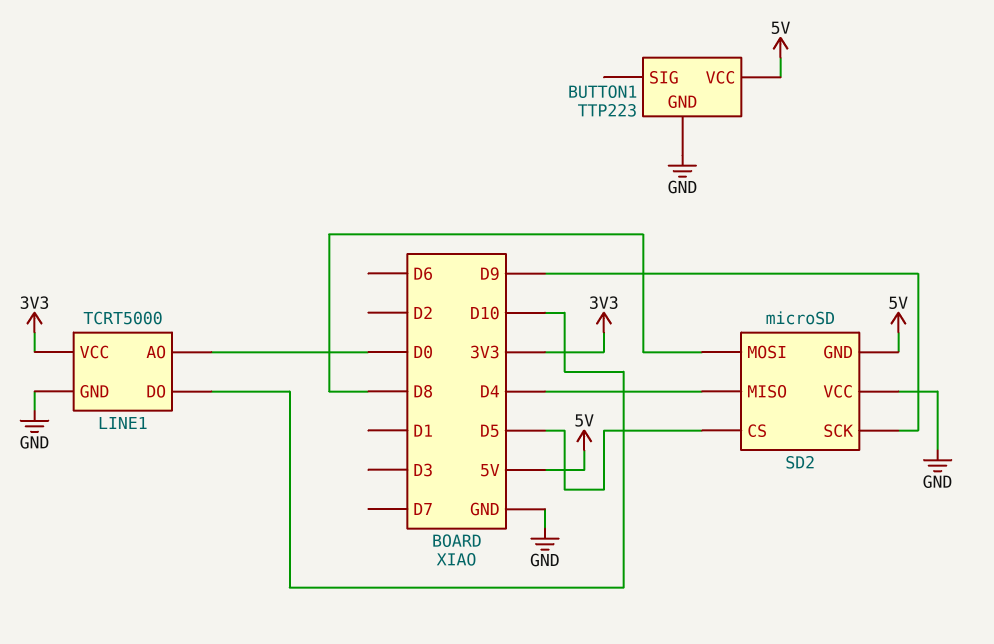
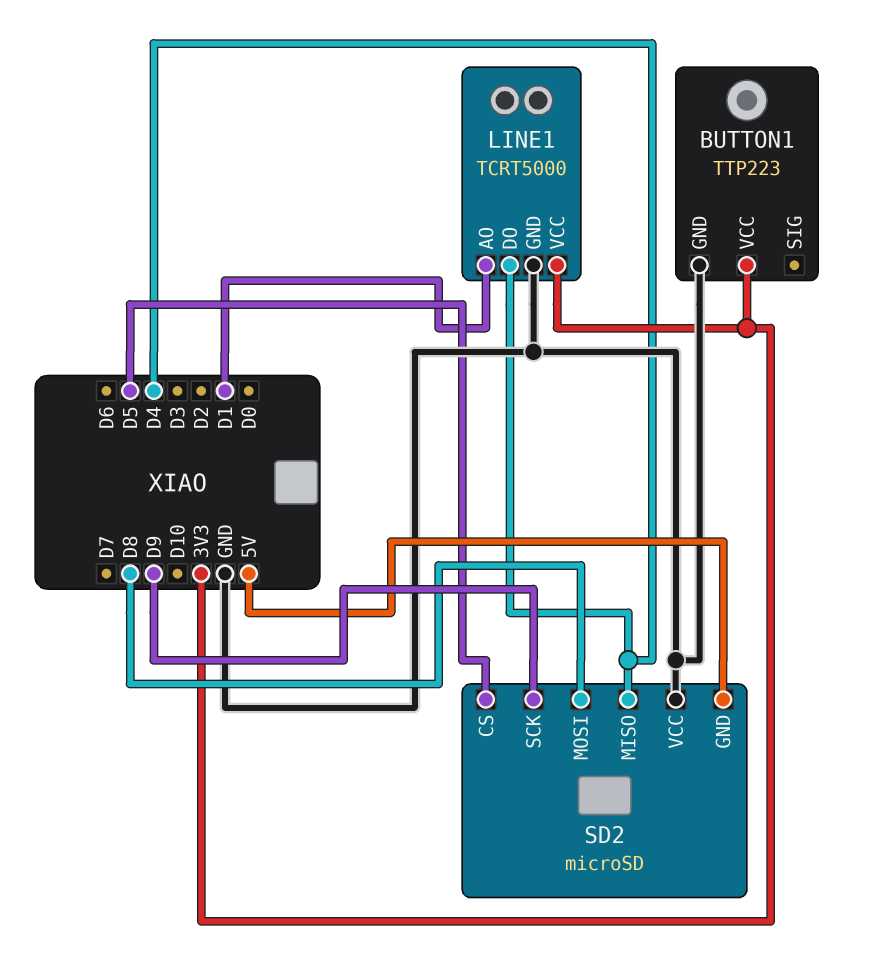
BUTTON1 pin VCC: 5V -> 3V3
LINE1 pin AO: D0 -> D1
LINE1 pin DO: D10 -> D4

